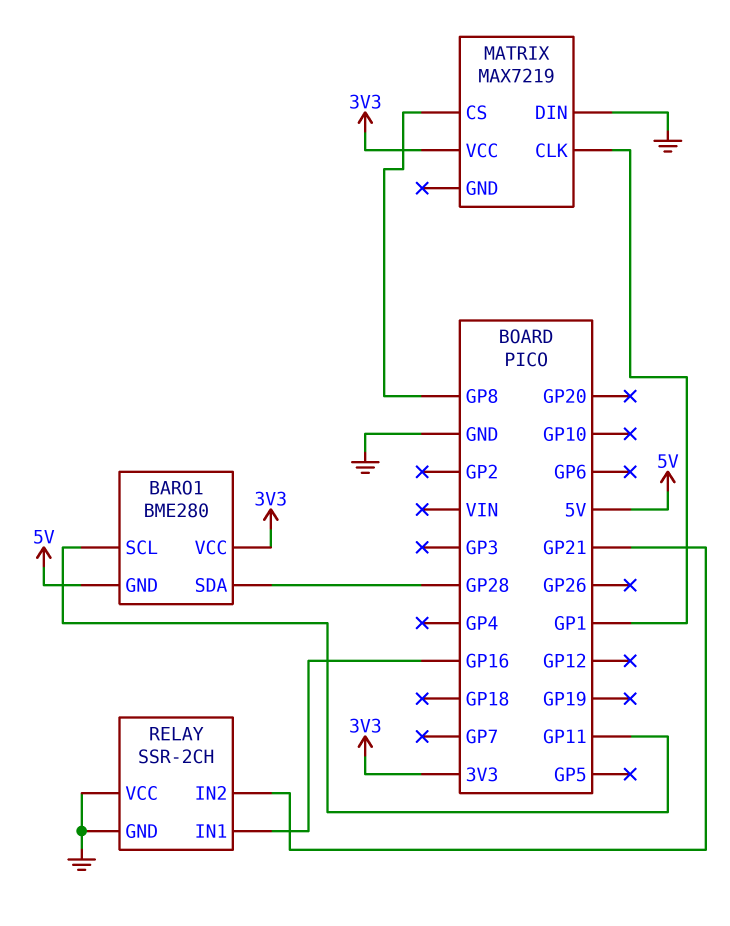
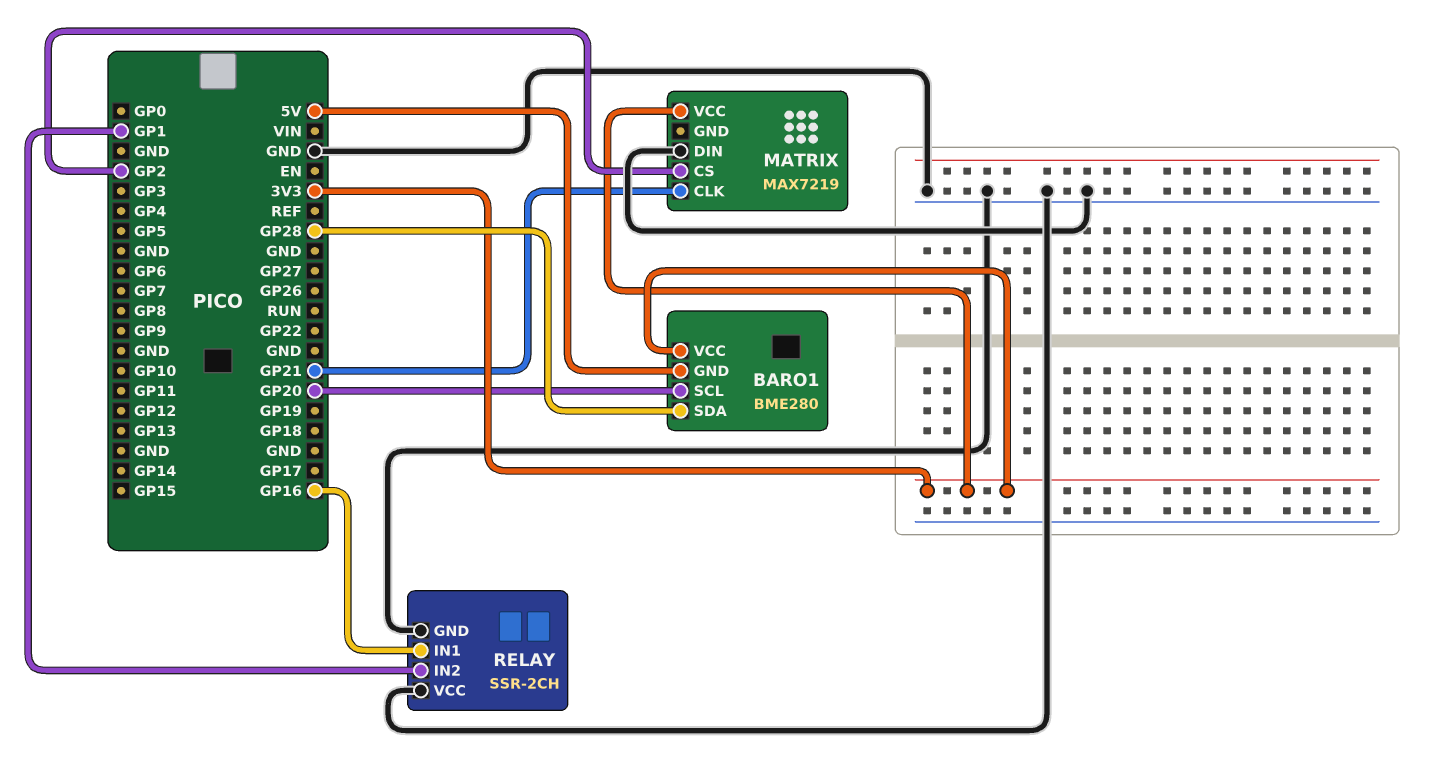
BARO1 pin SCL: GP11 -> GP20
MATRIX pin CLK: GP1 -> GP21
MATRIX pin CS: GP8 -> GP2
RELAY pin IN2: GP21 -> GP1

